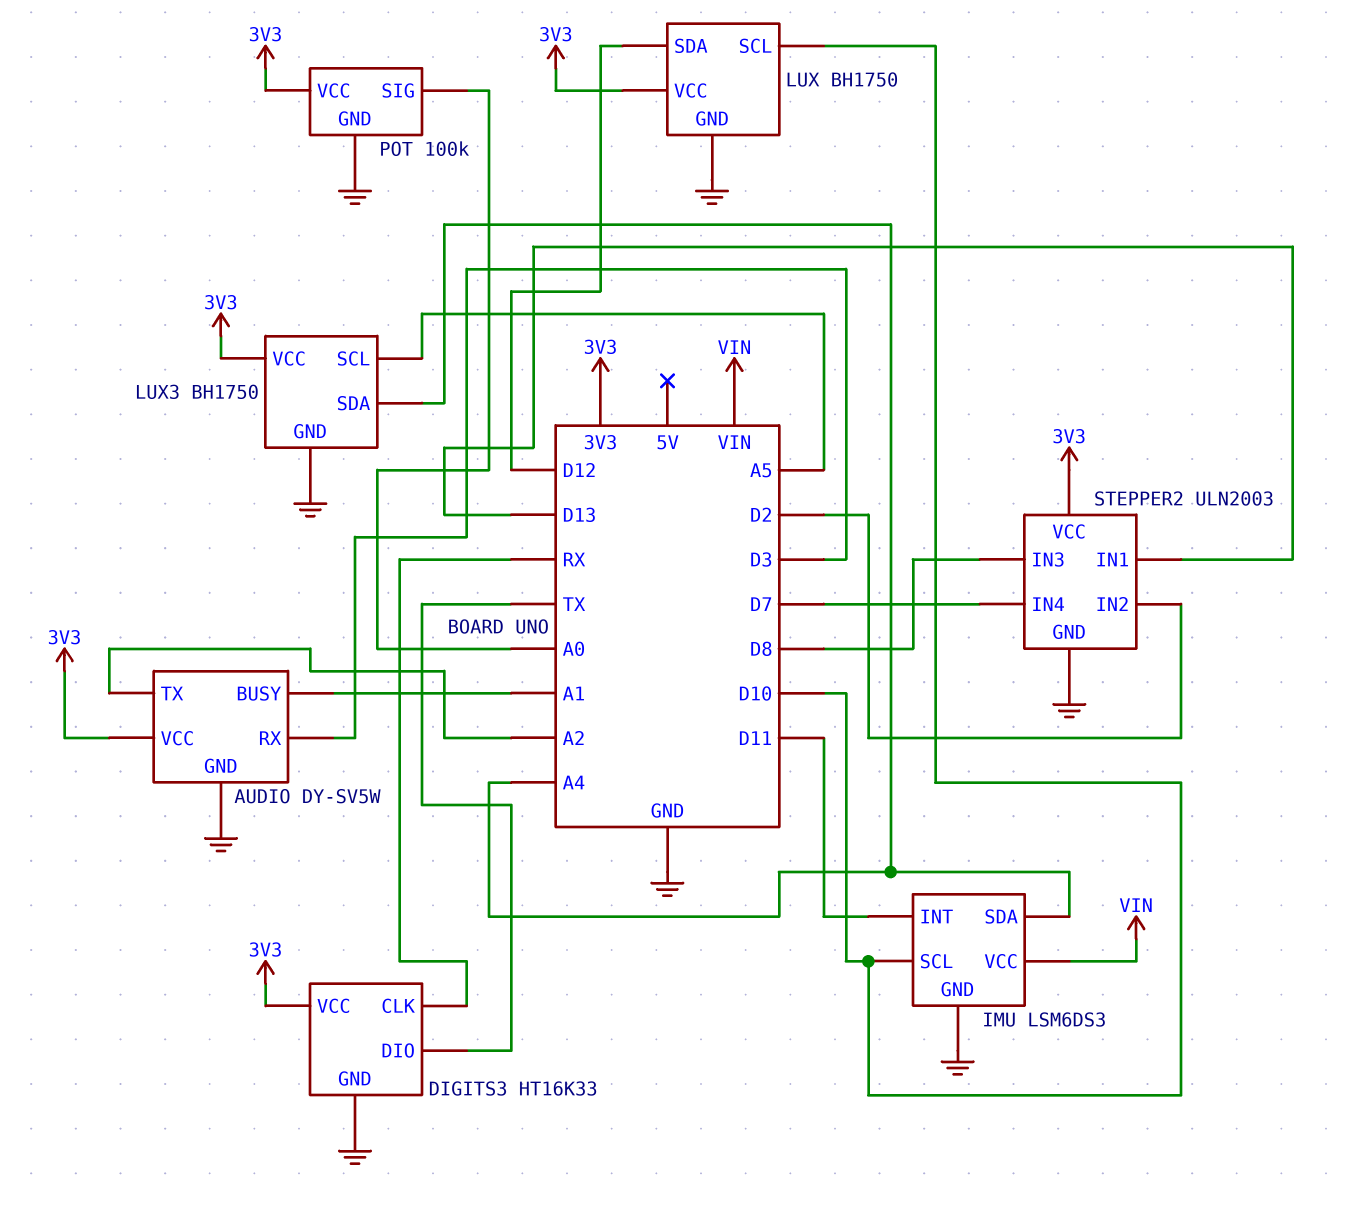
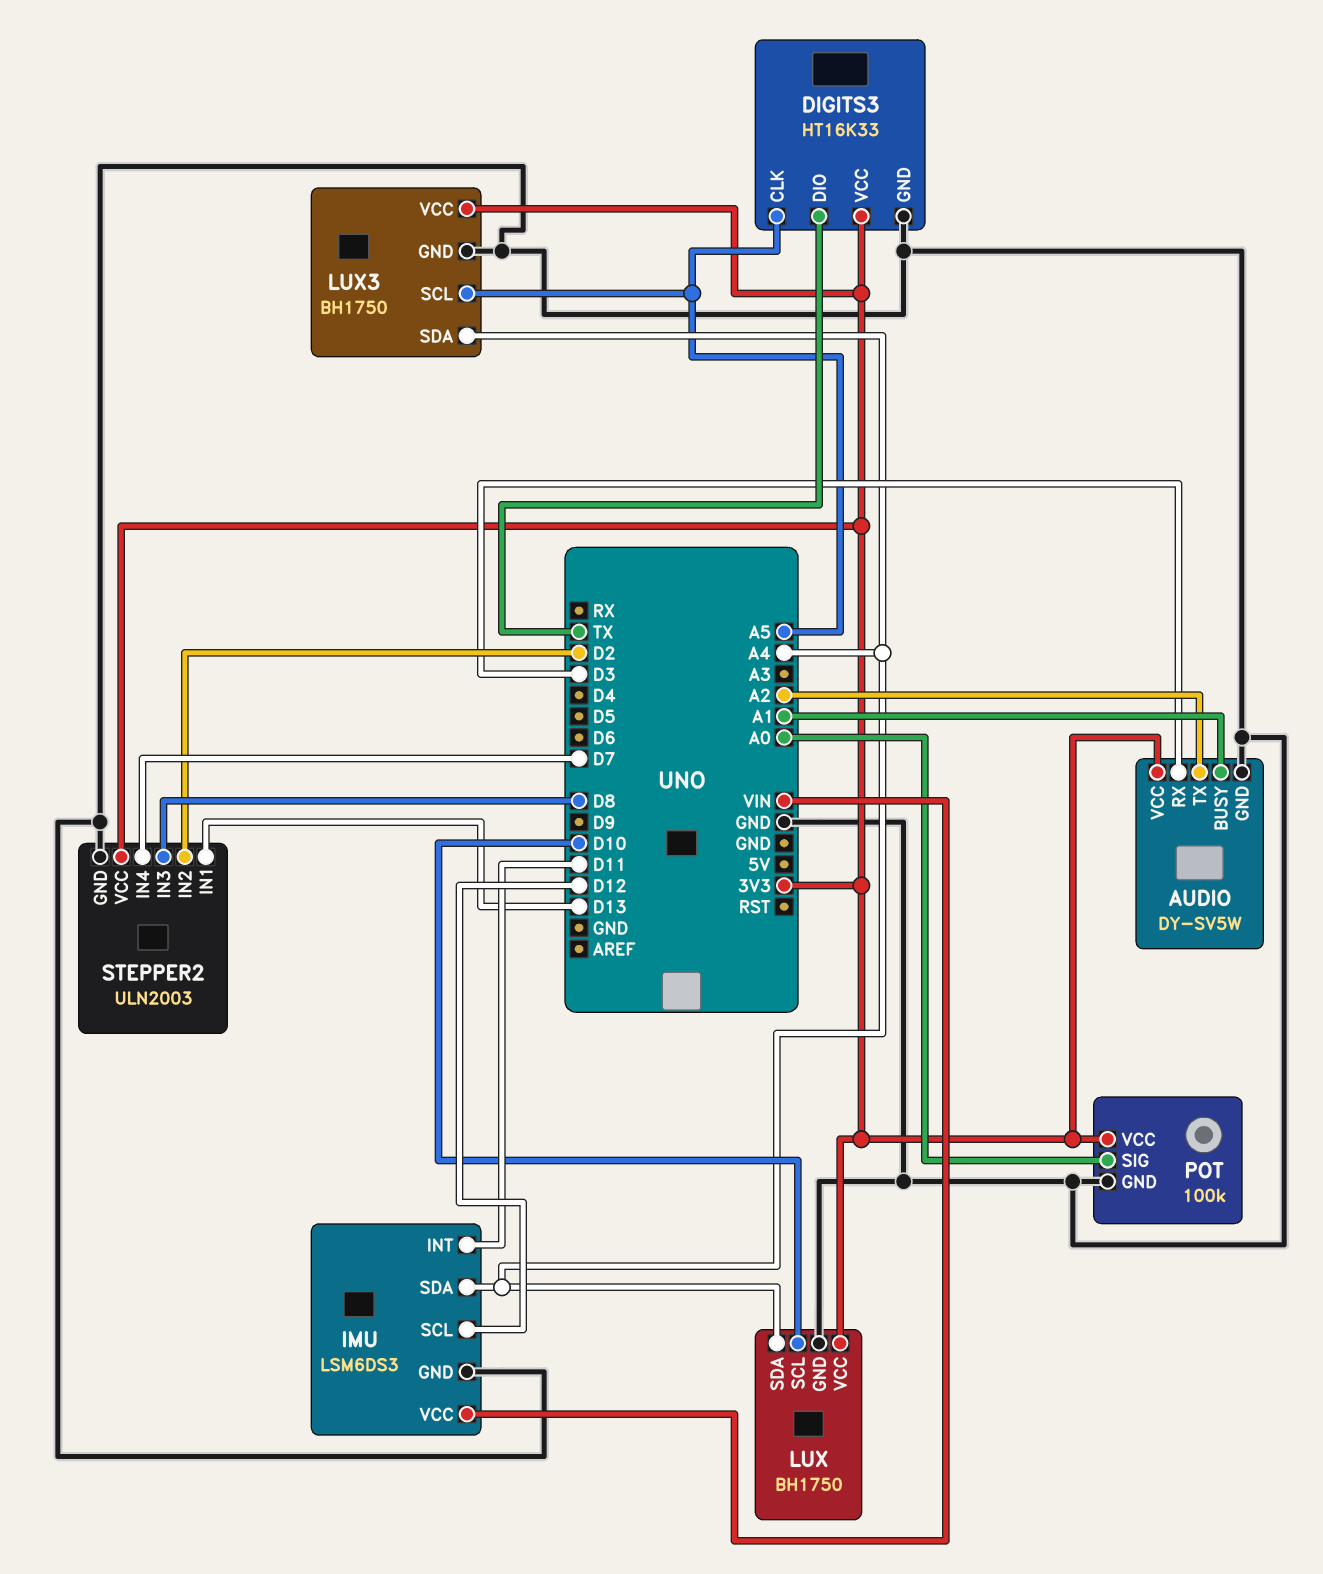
DIGITS3 pin CLK: RX -> A5
IMU pin SCL: D10 -> D12
LUX pin SDA: D12 -> A4

